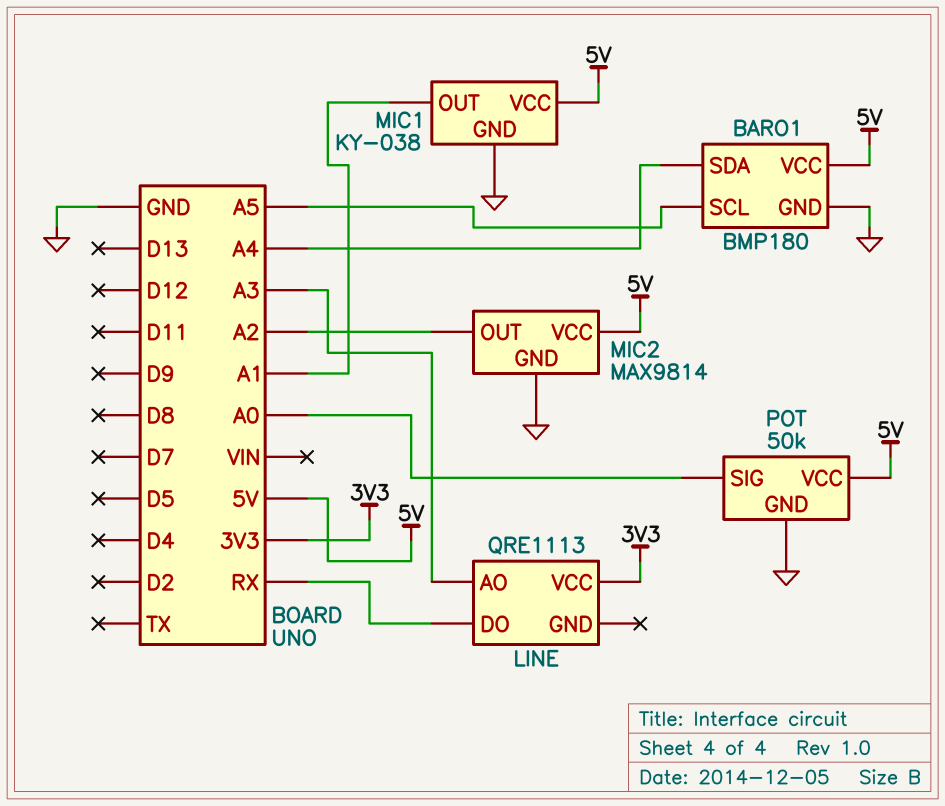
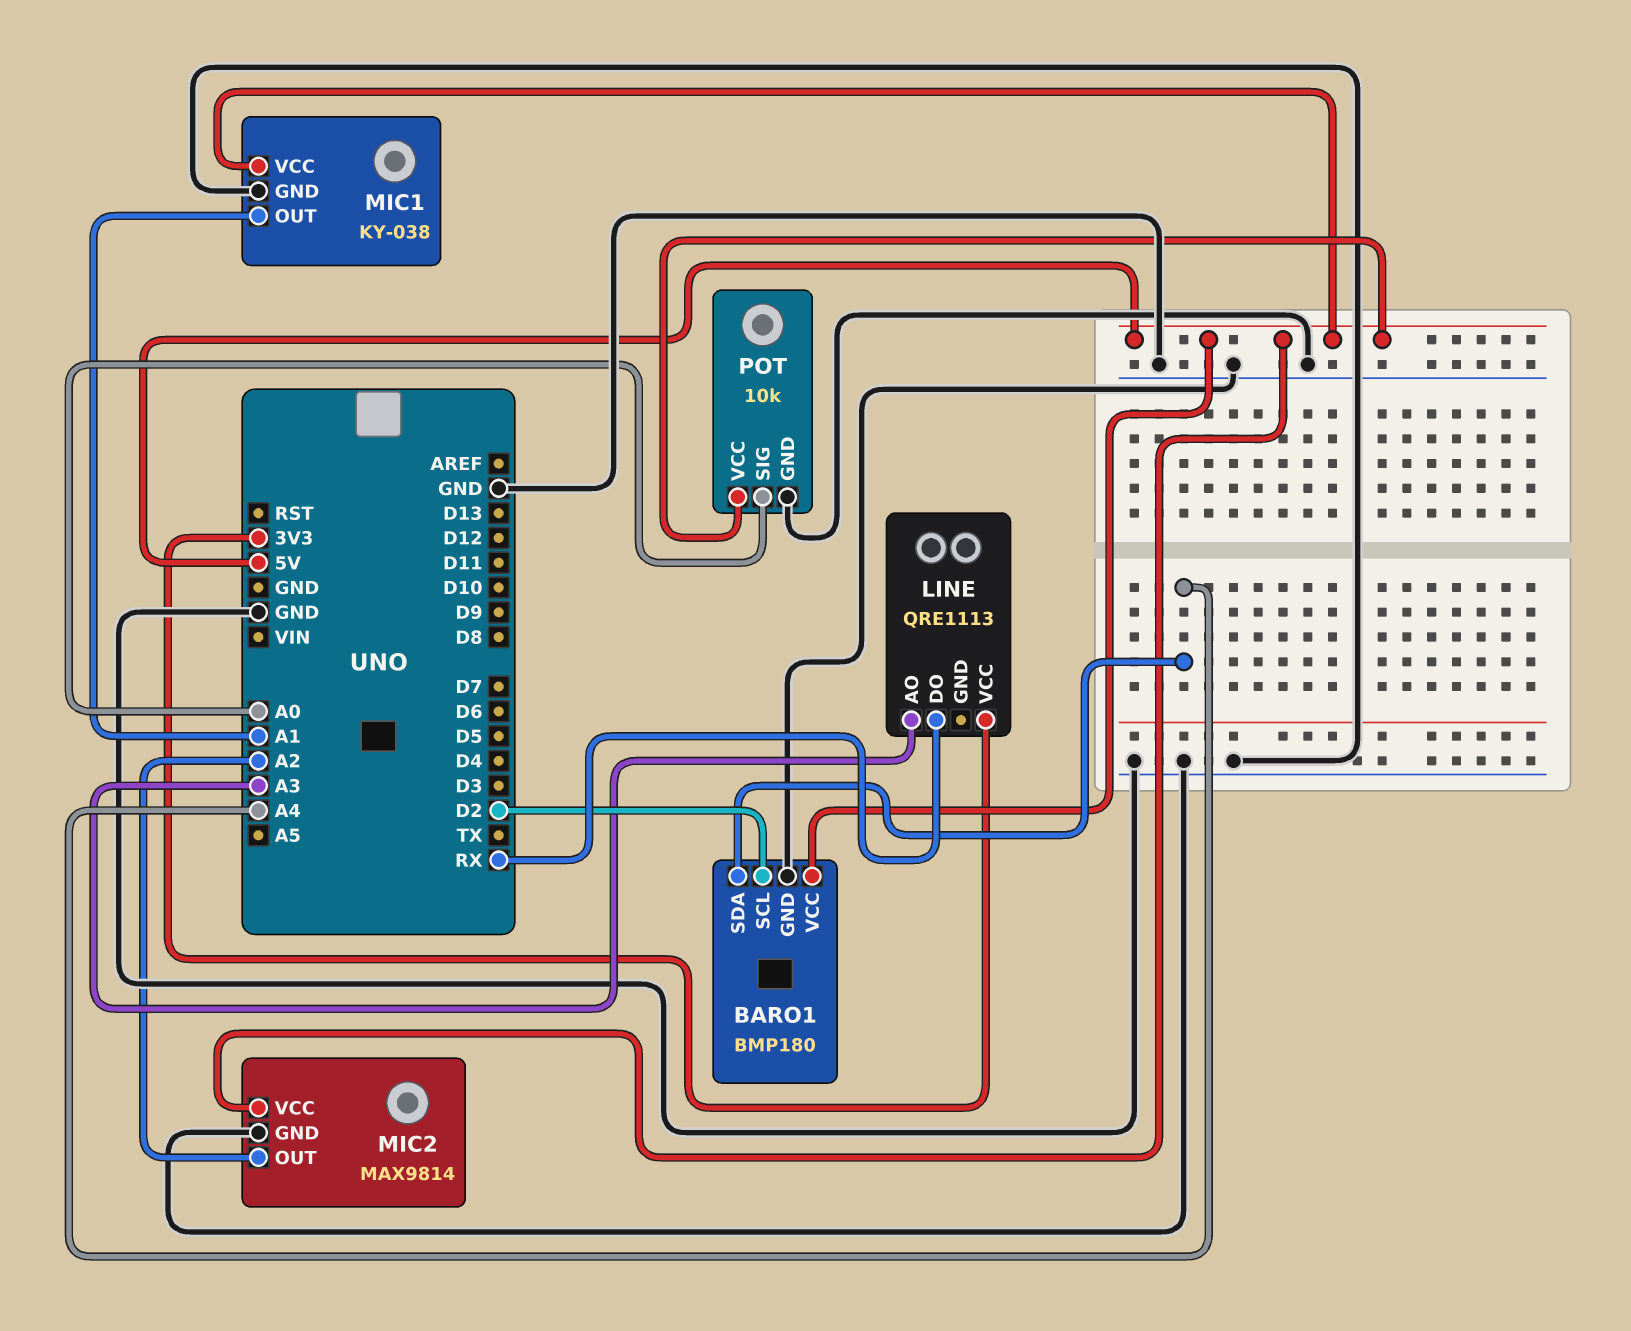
BARO1 pin SCL: A5 -> D2
POT: 50k -> 10k

